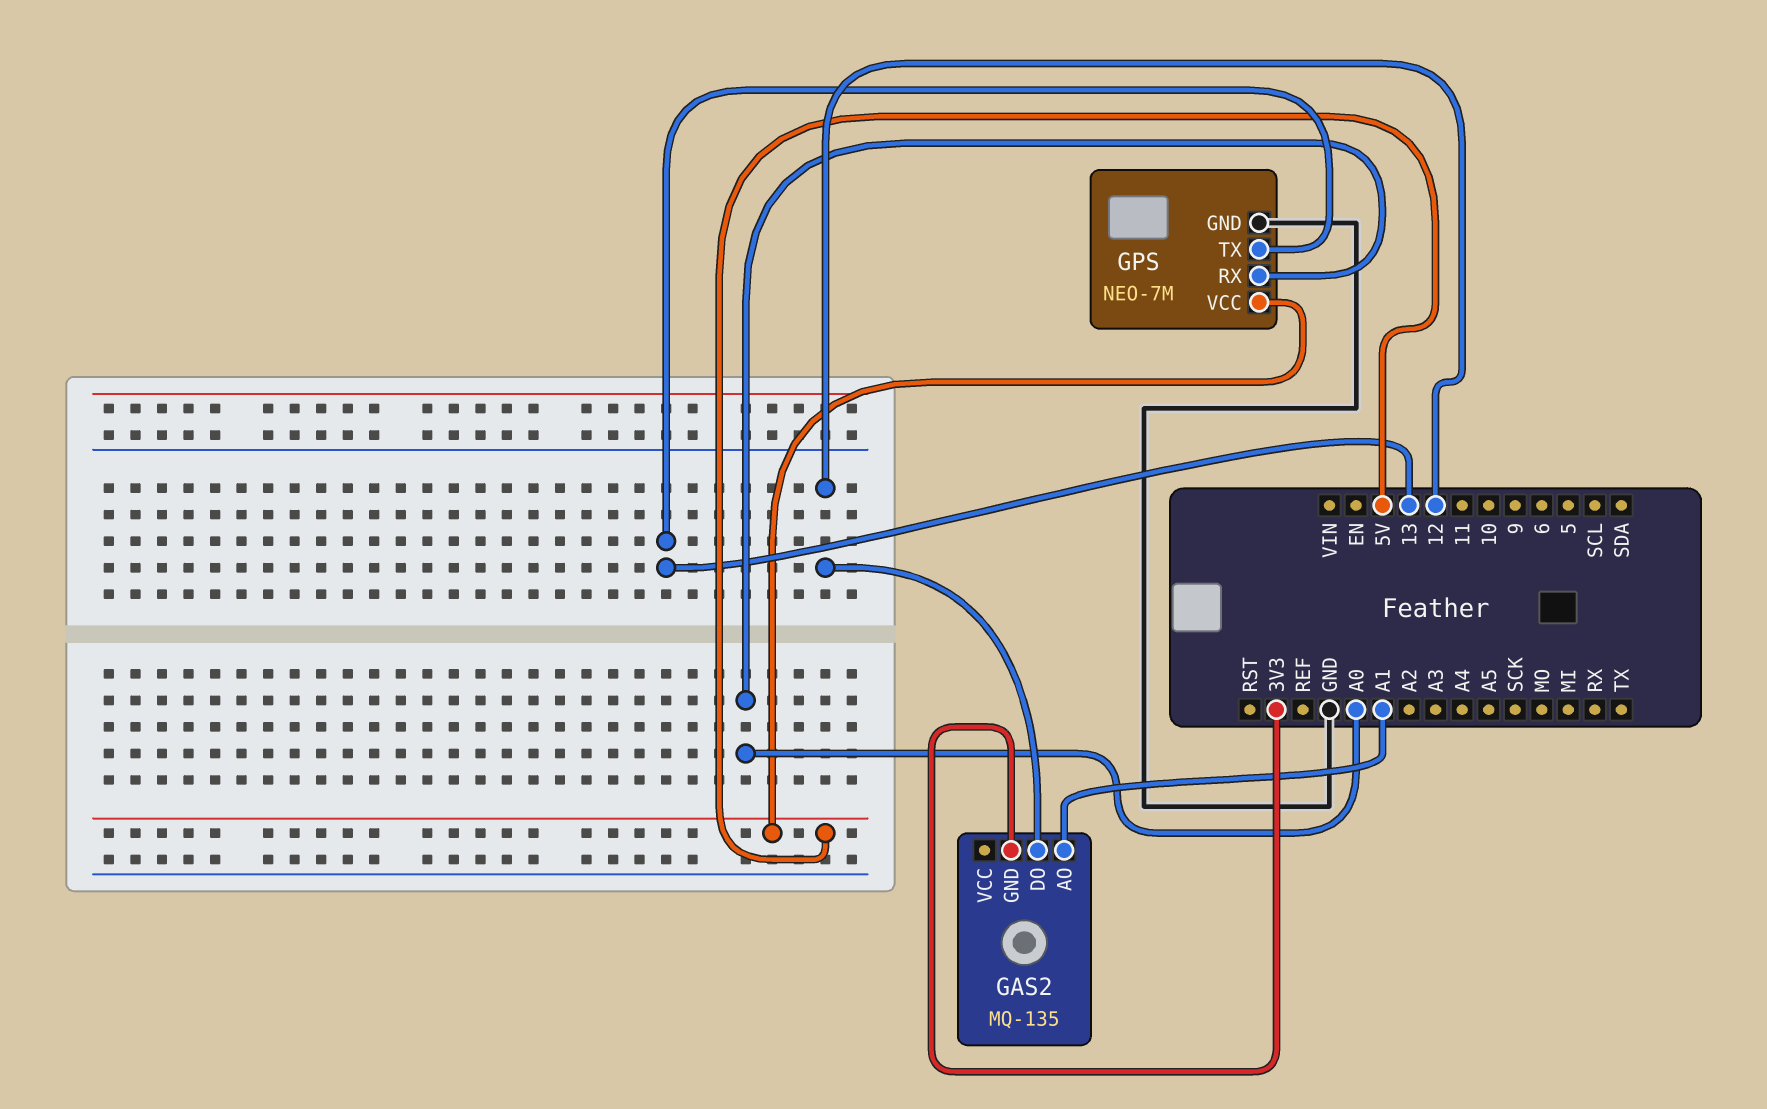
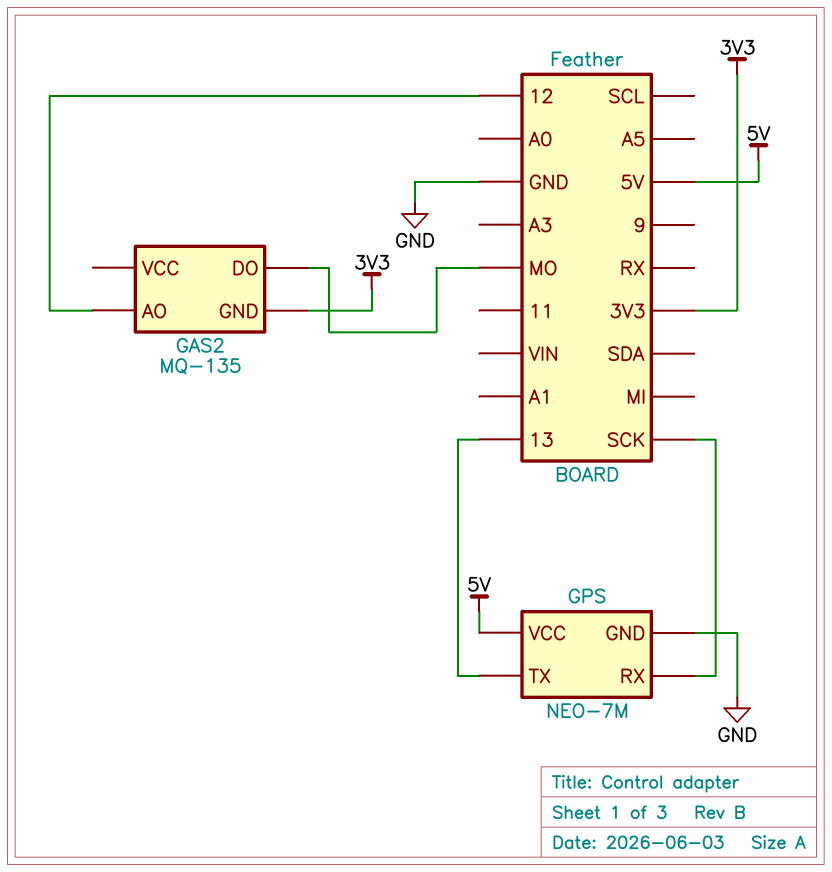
GAS2 pin AO: A1 -> 12
GAS2 pin DO: 12 -> MO
GPS pin RX: A0 -> SCK

